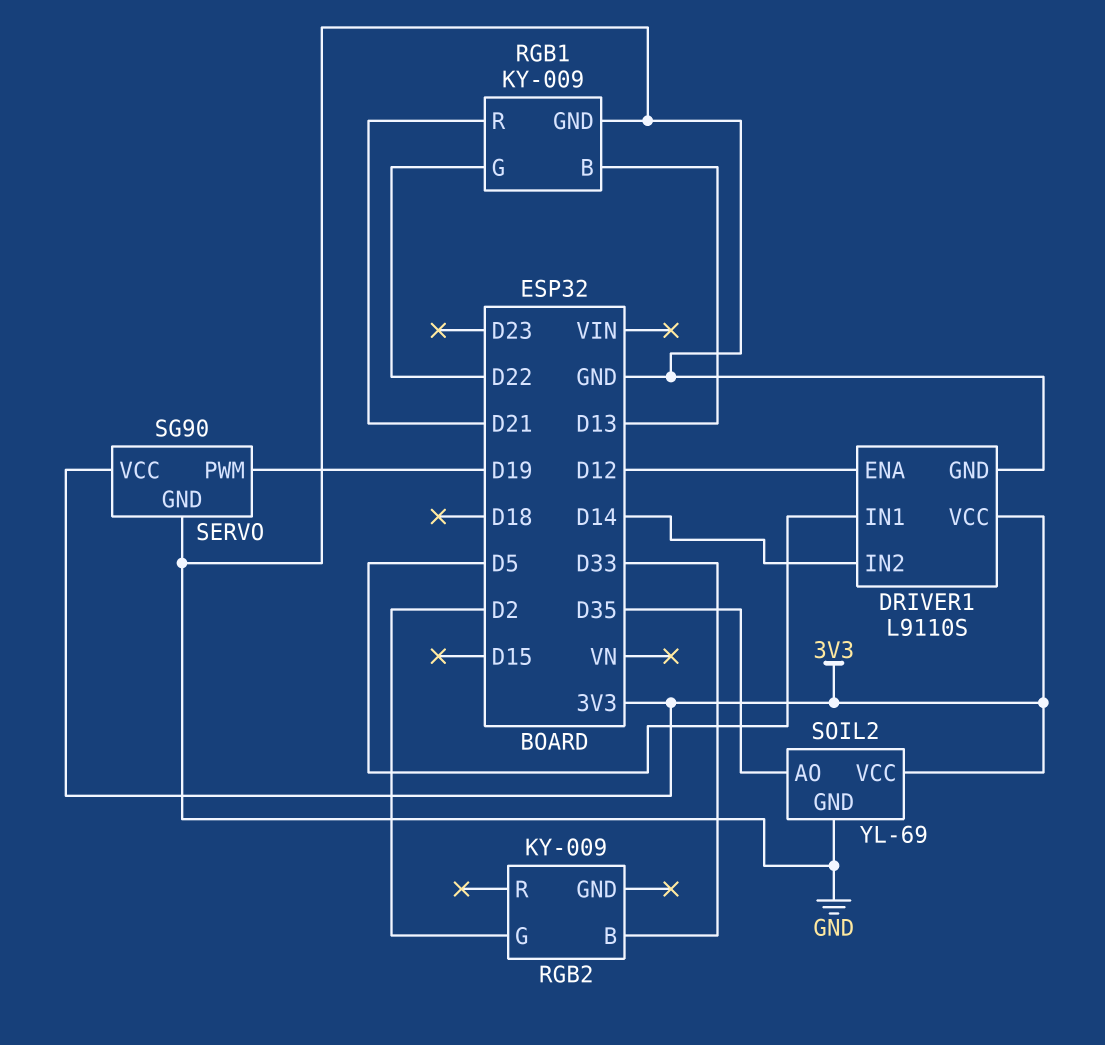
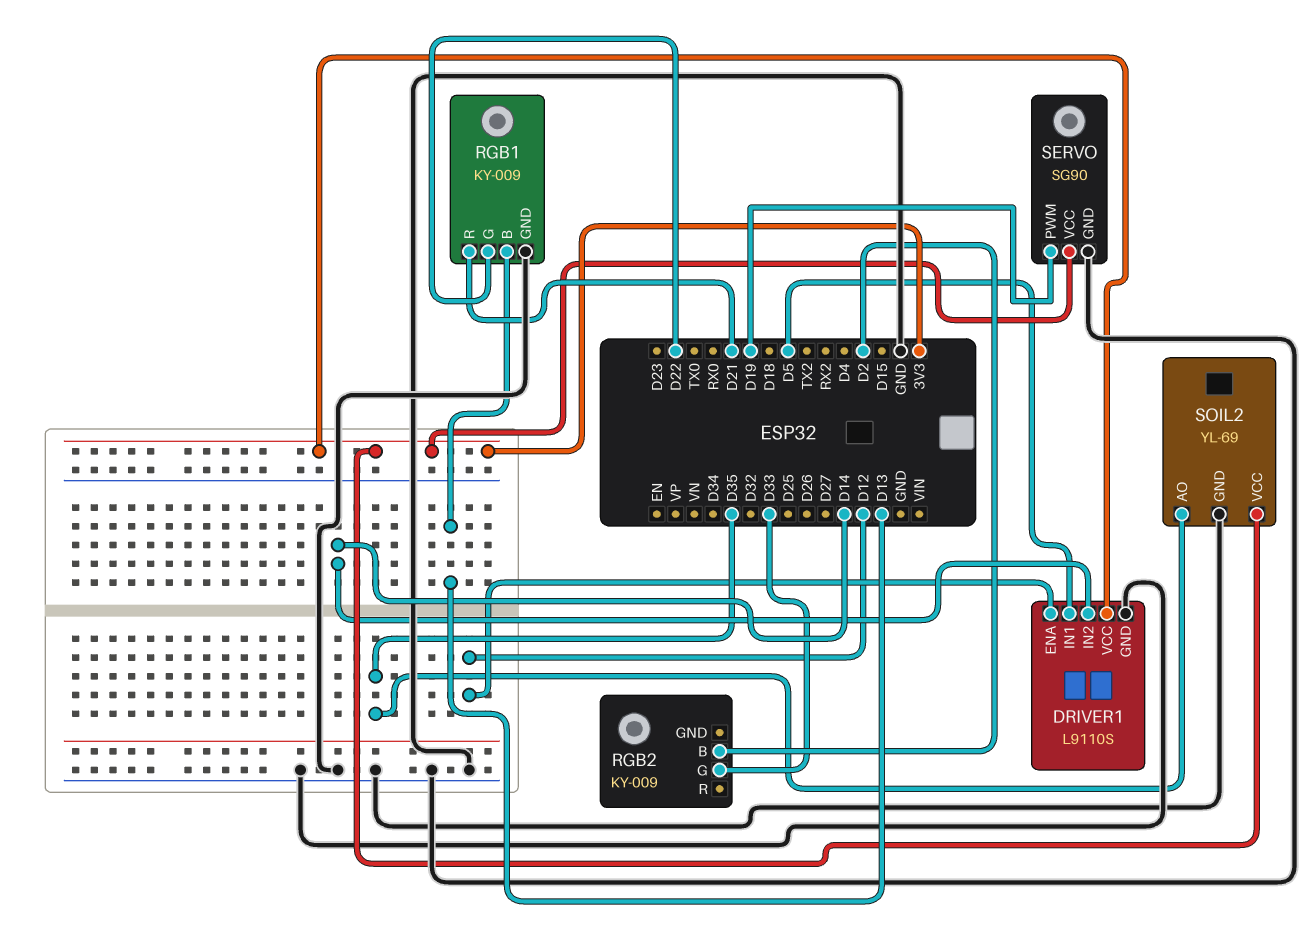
RGB2 pin B: D33 -> D2
RGB2 pin G: D2 -> D33

